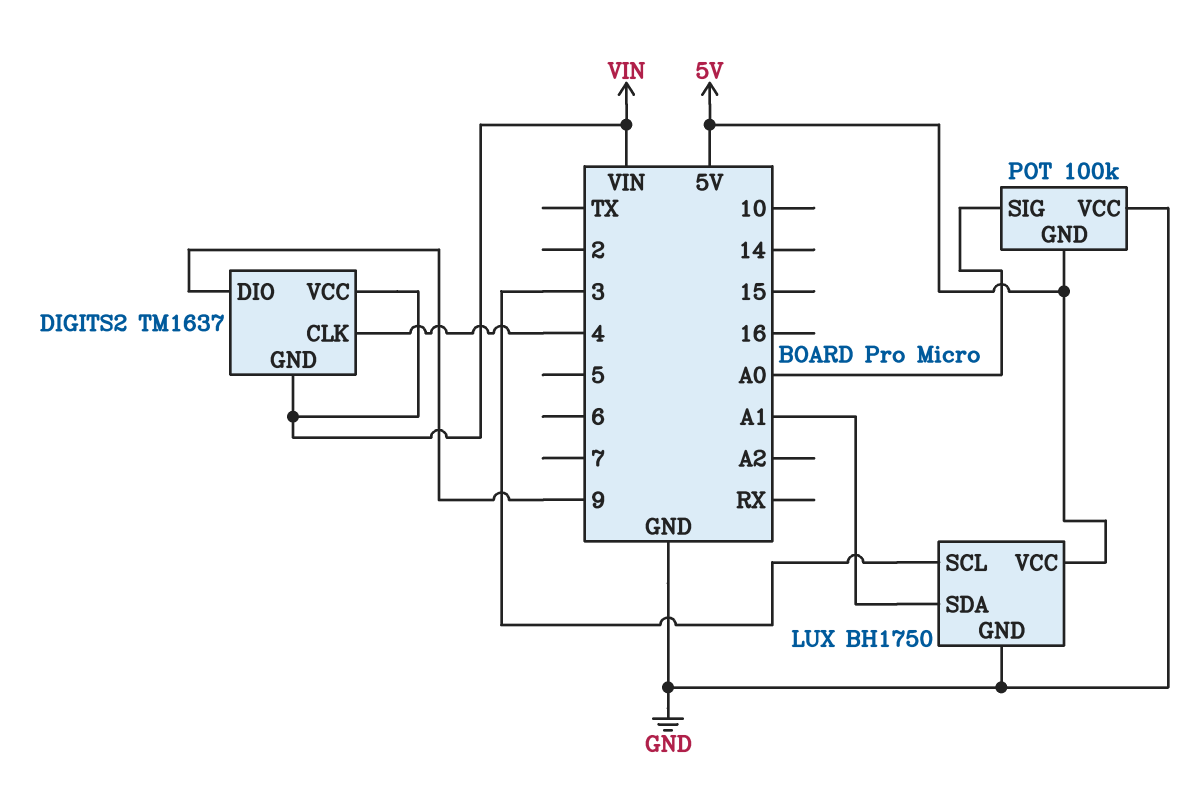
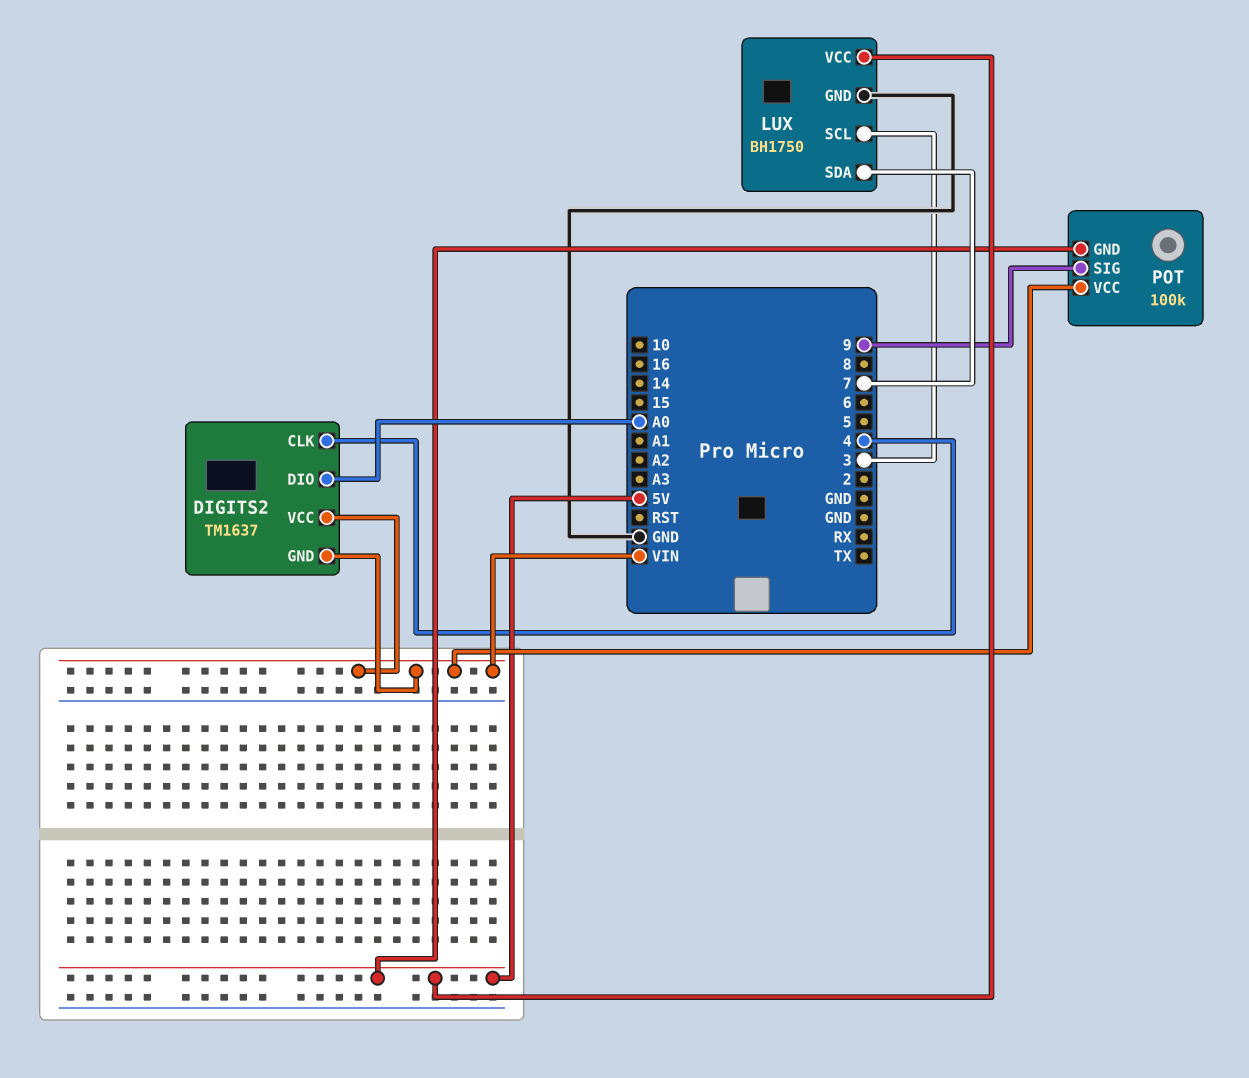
DIGITS2 pin DIO: 9 -> A0
LUX pin SDA: A1 -> 7
POT pin SIG: A0 -> 9
POT pin VCC: GND -> VIN

